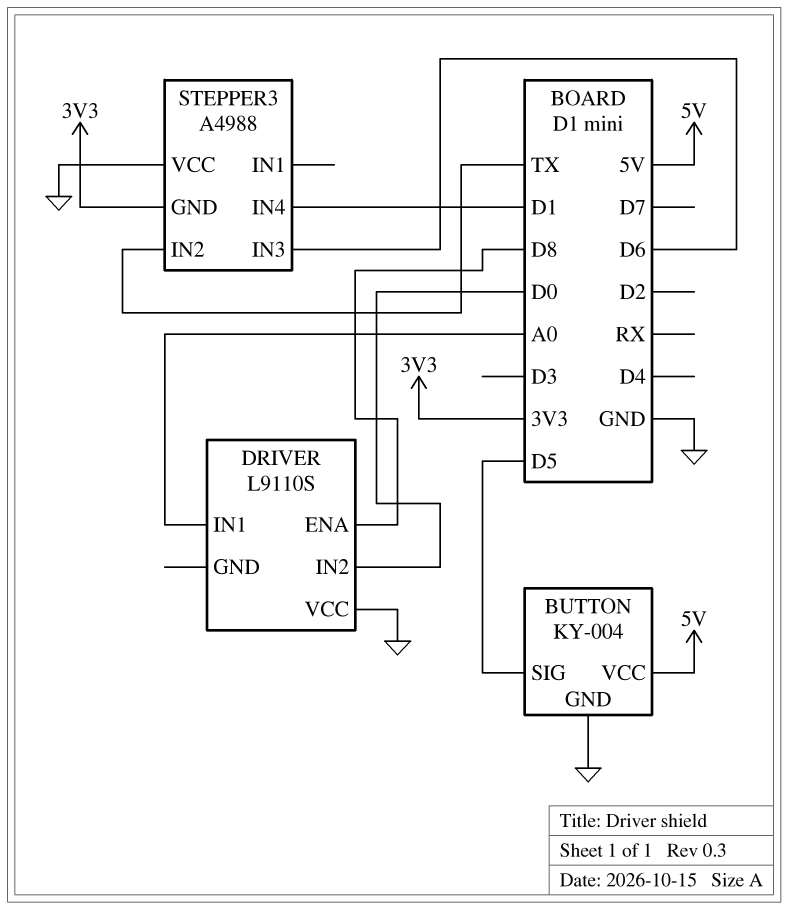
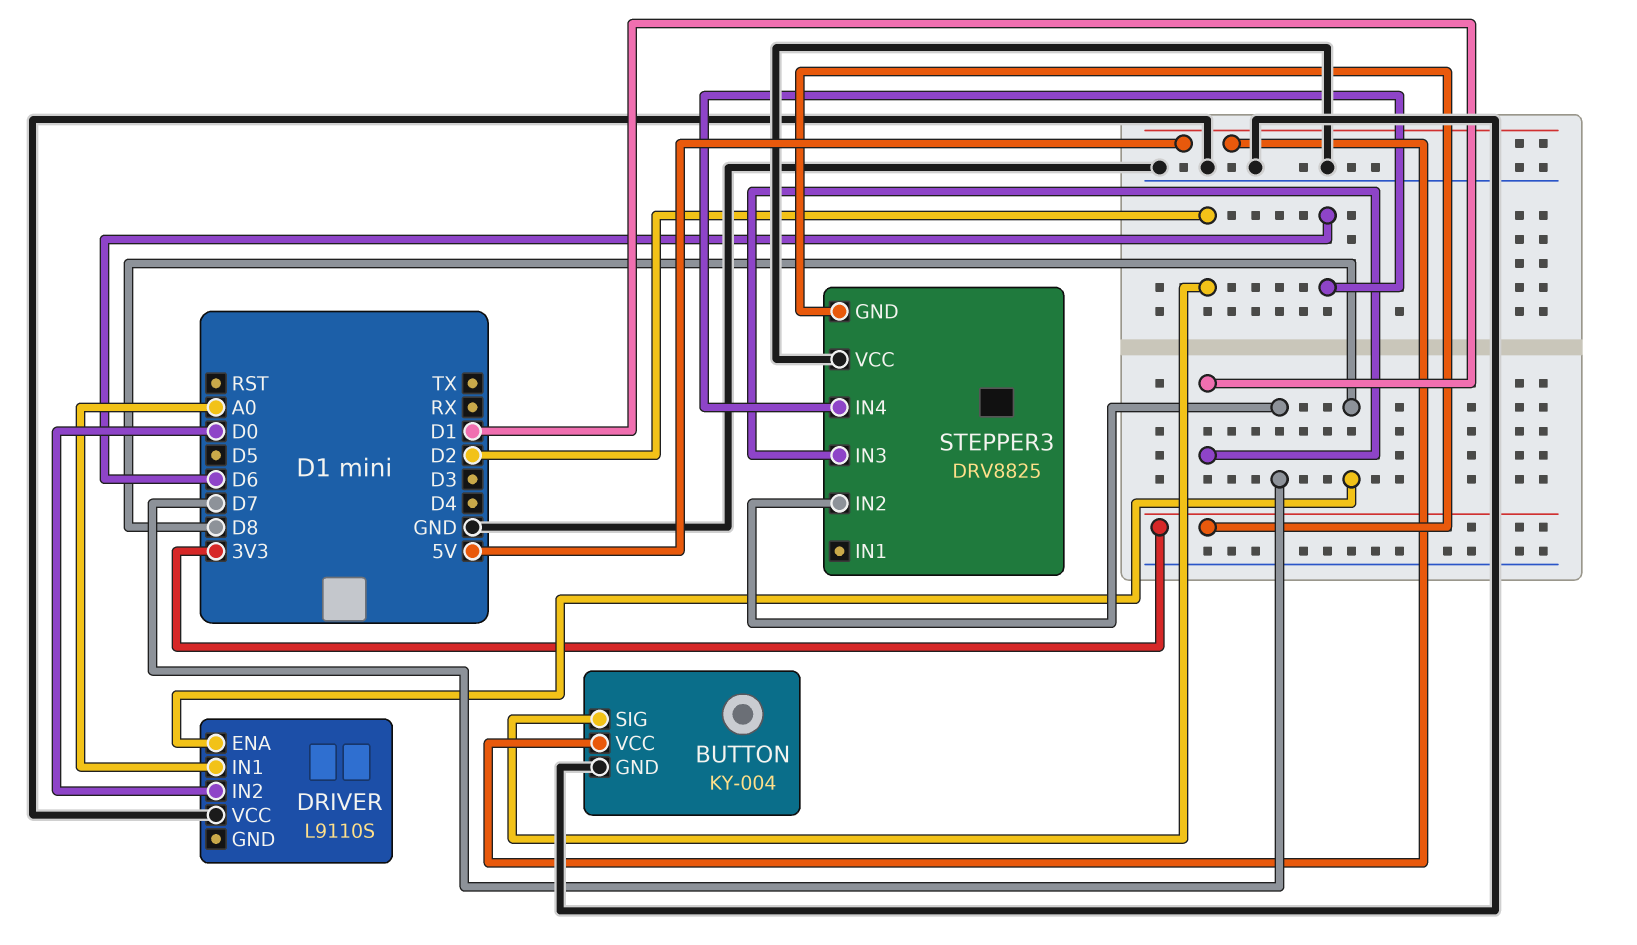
BUTTON pin SIG: D5 -> D2
STEPPER3: A4988 -> DRV8825
STEPPER3 pin IN2: TX -> D7
STEPPER3 pin IN3: D6 -> D1
STEPPER3 pin IN4: D1 -> D6

